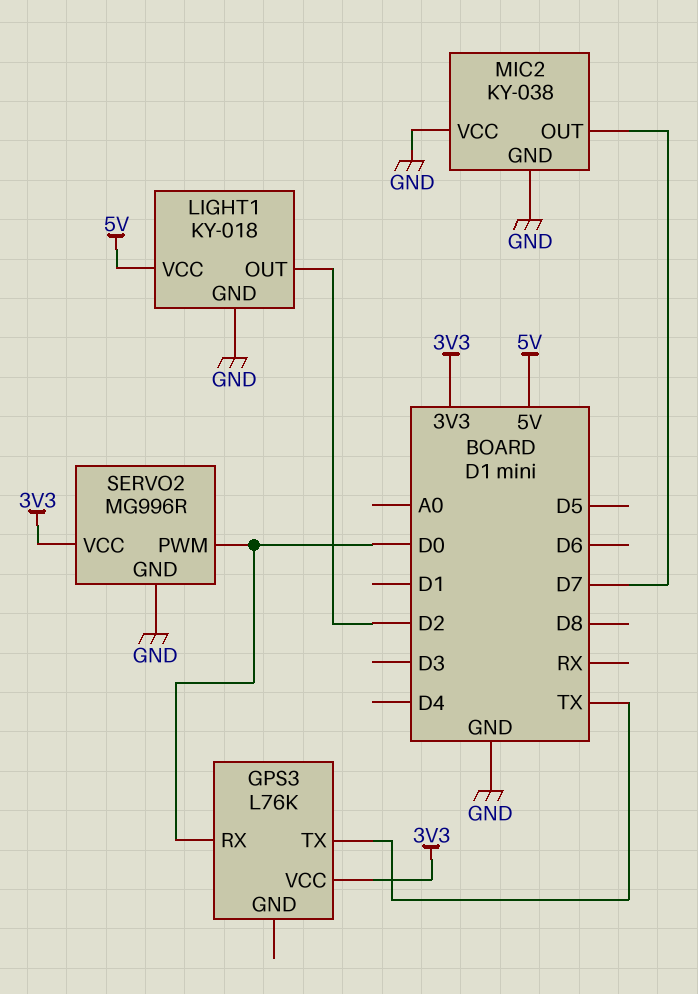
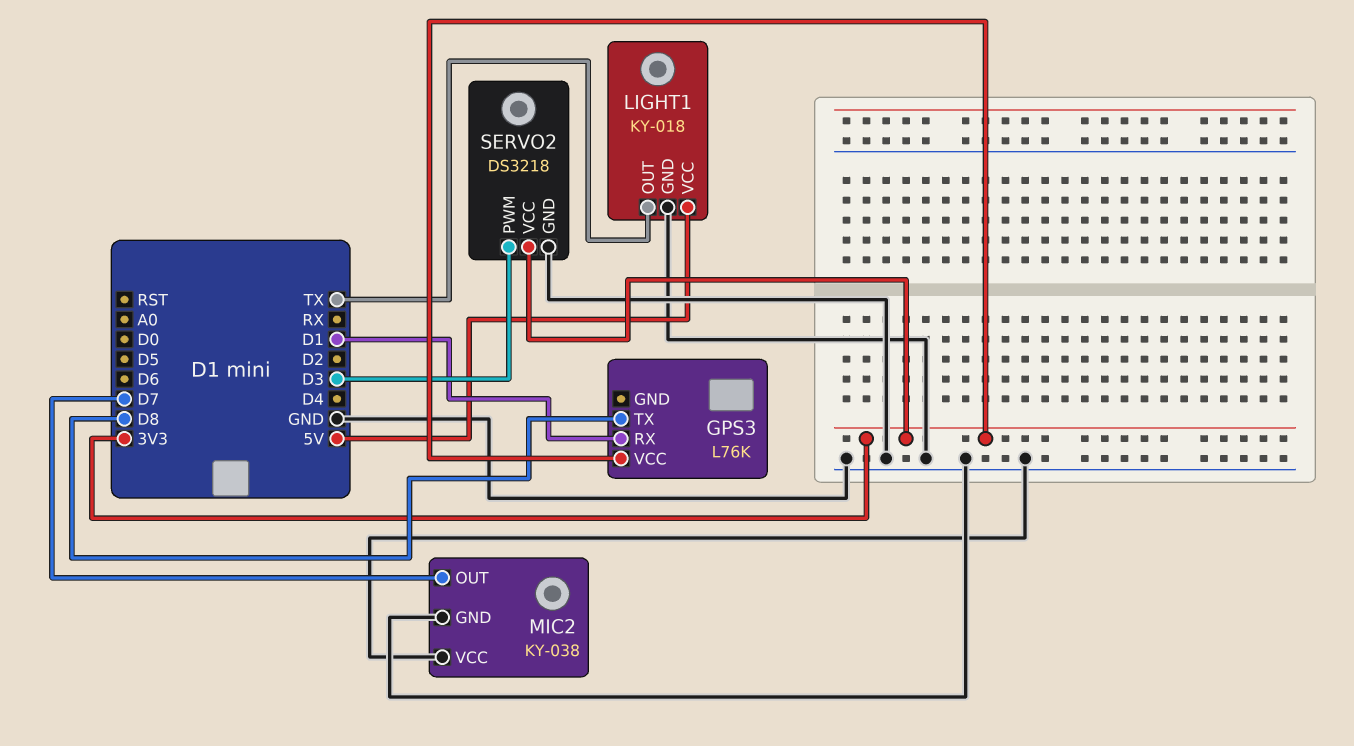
GPS3 pin RX: D0 -> D1
GPS3 pin TX: TX -> D8
LIGHT1 pin OUT: D2 -> TX
SERVO2: MG996R -> DS3218
SERVO2 pin PWM: D0 -> D3

